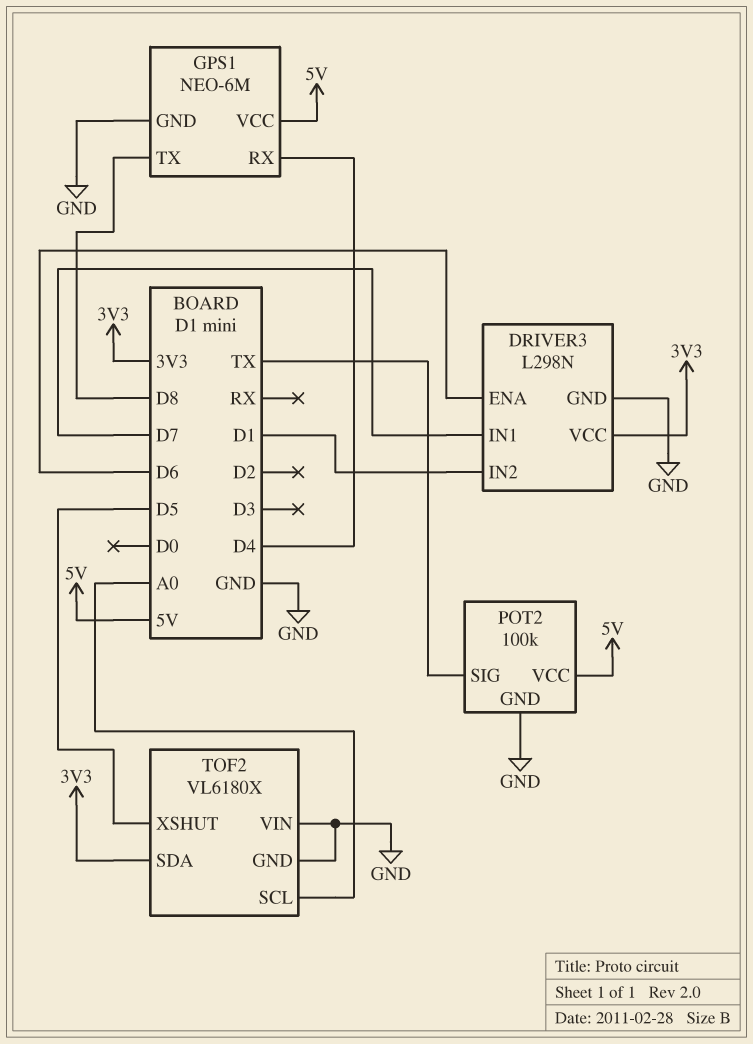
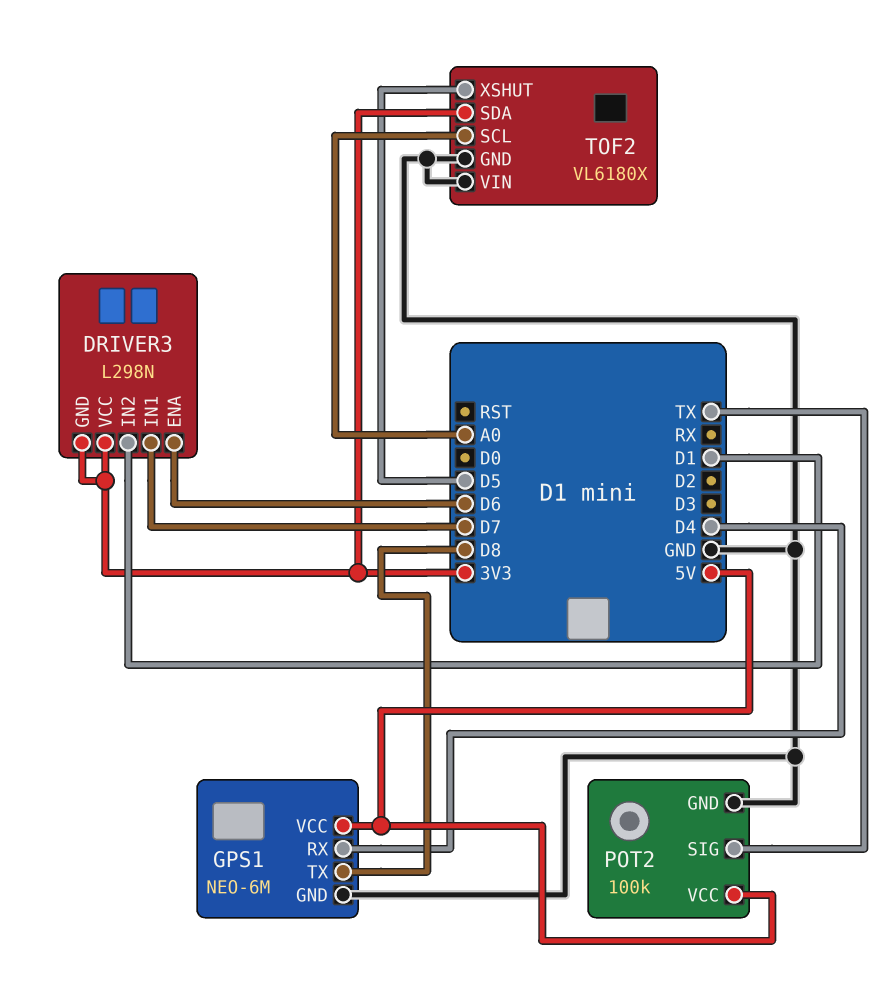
DRIVER3 pin GND: GND -> 3V3

